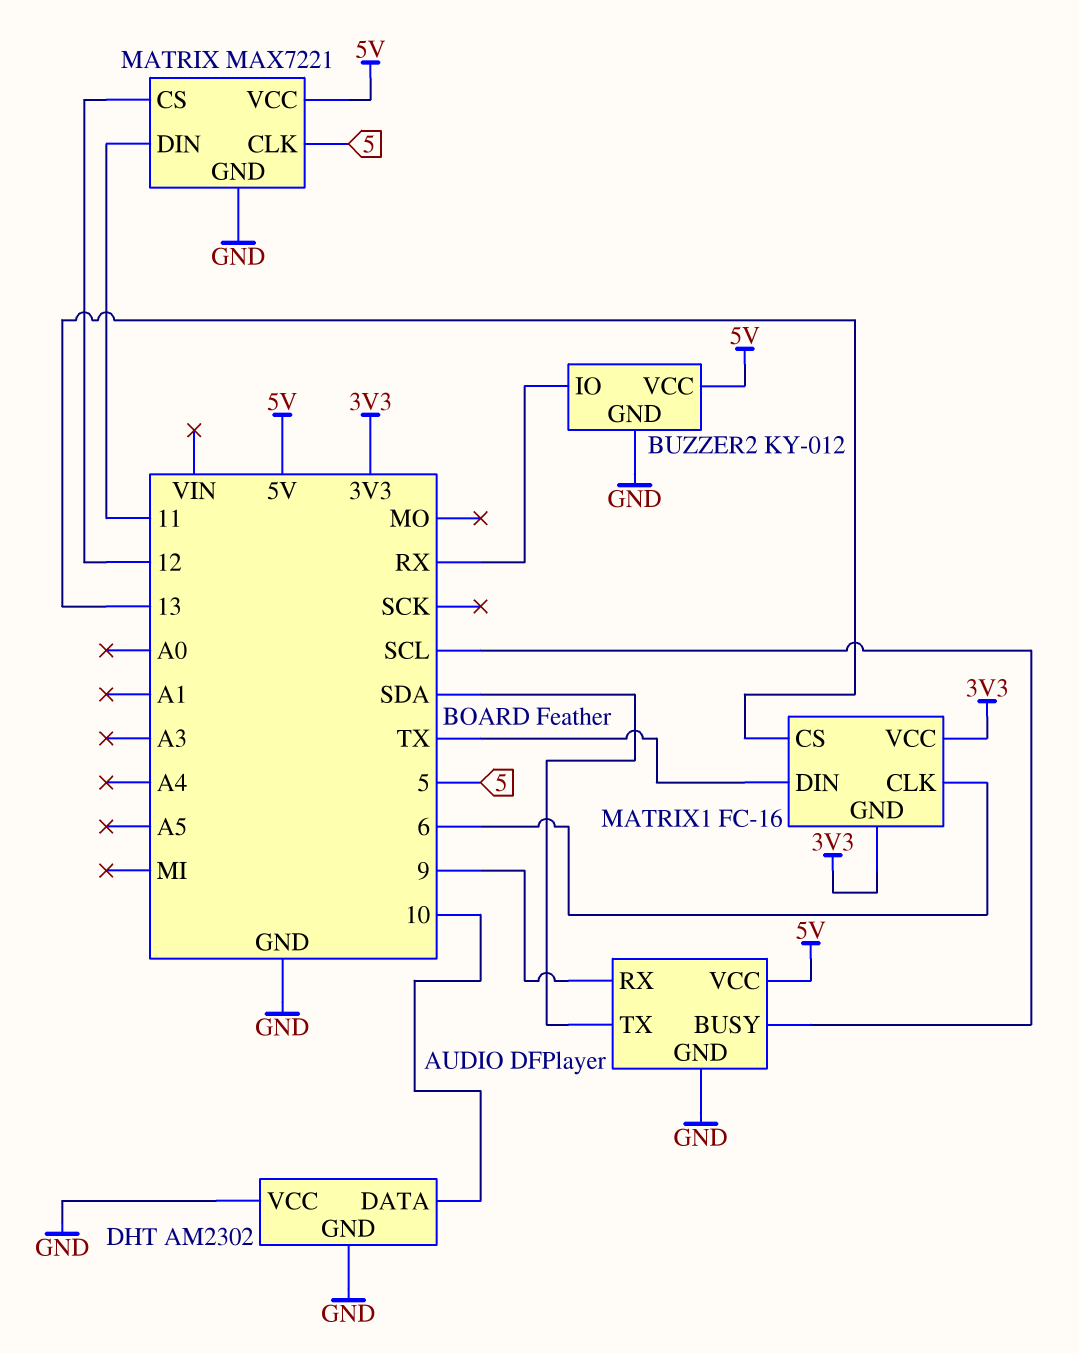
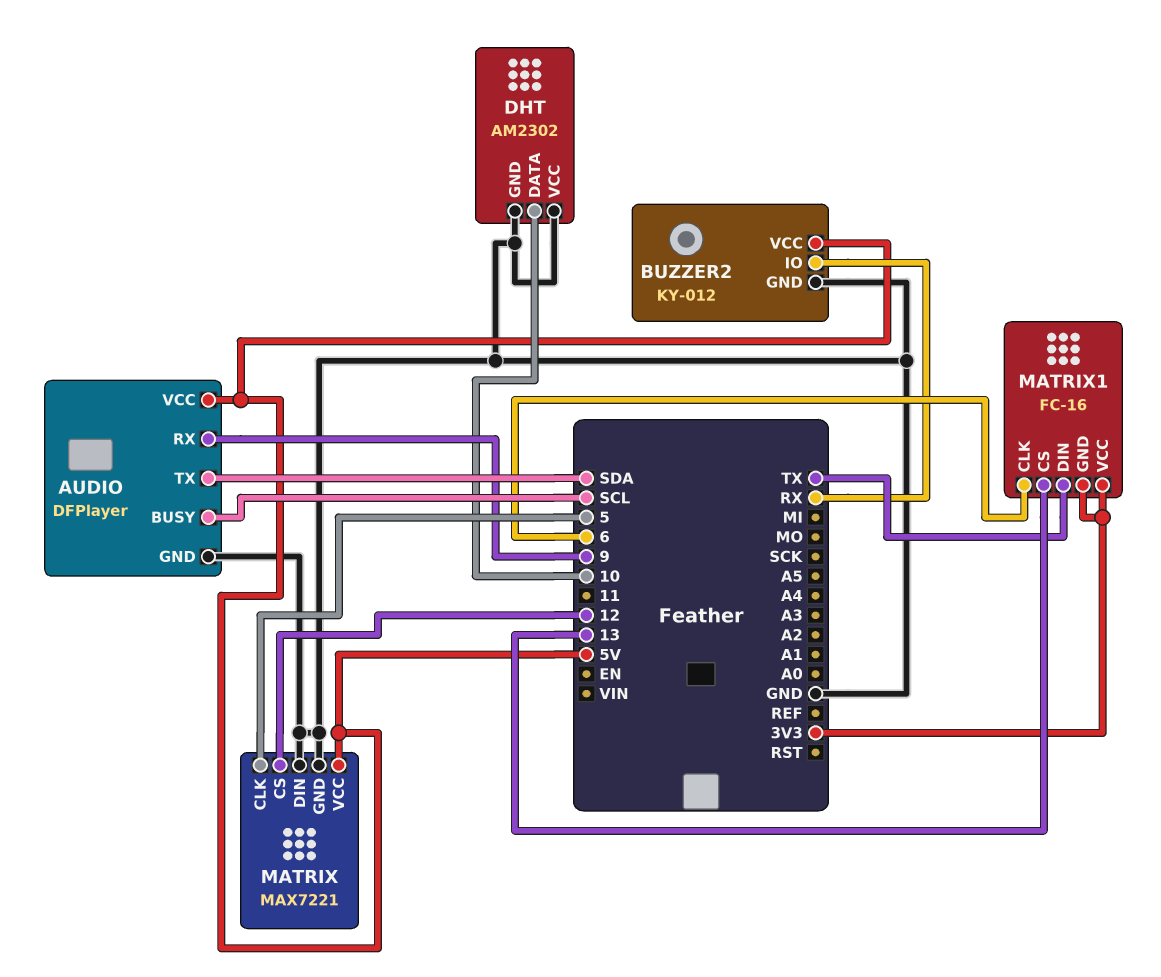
MATRIX pin DIN: 11 -> GND

